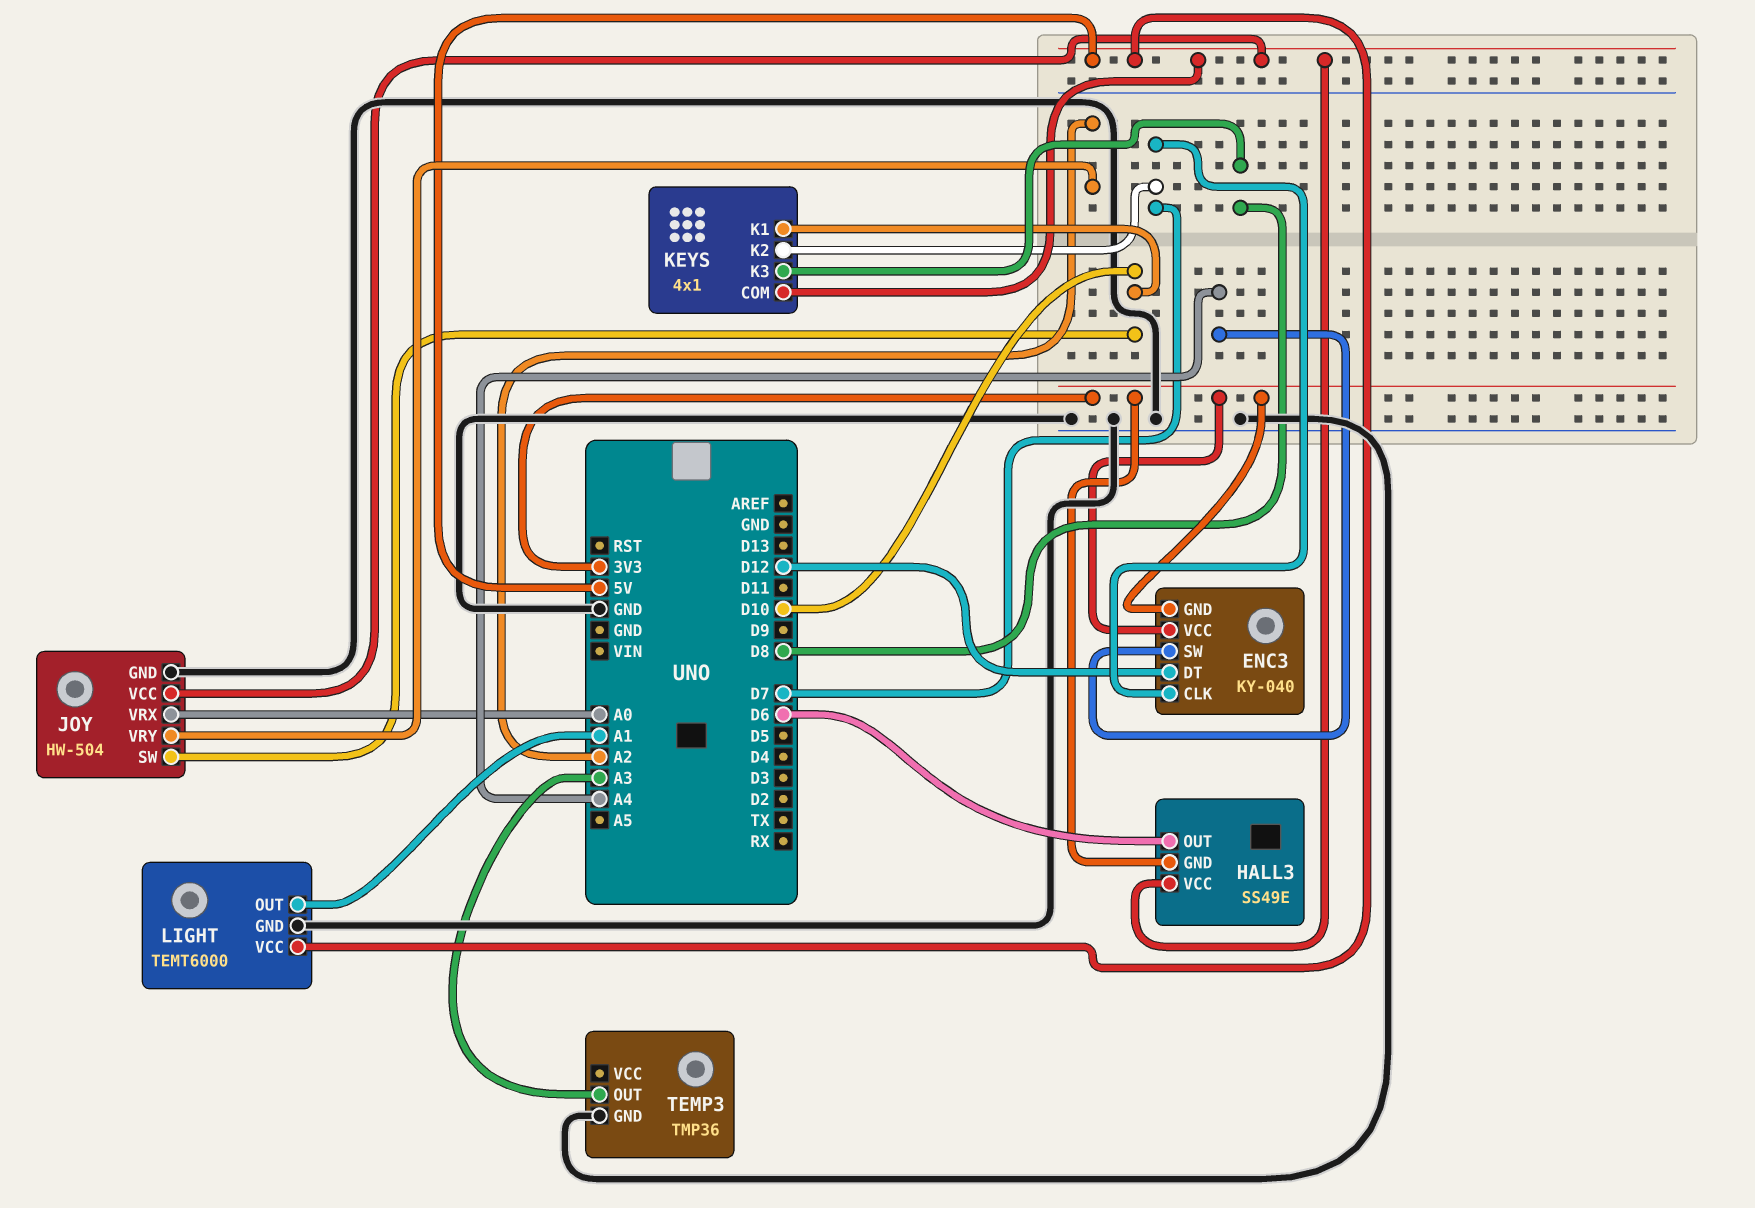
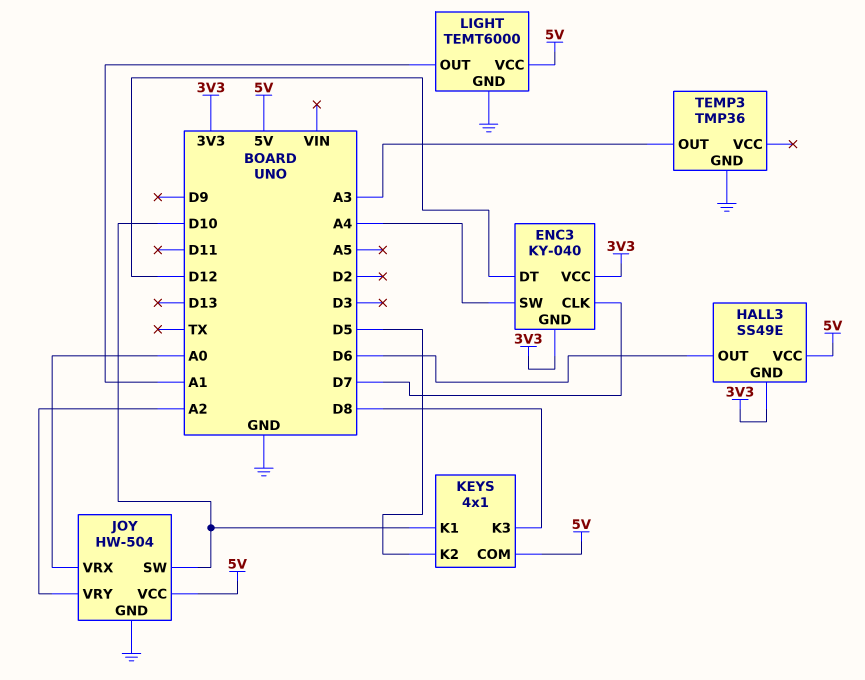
KEYS pin K2: D7 -> D5

